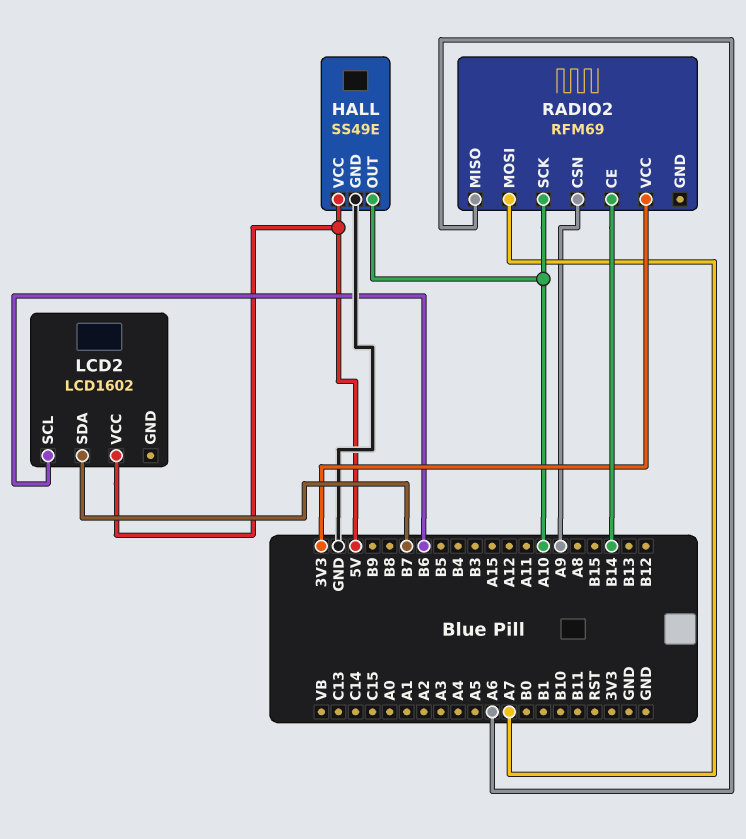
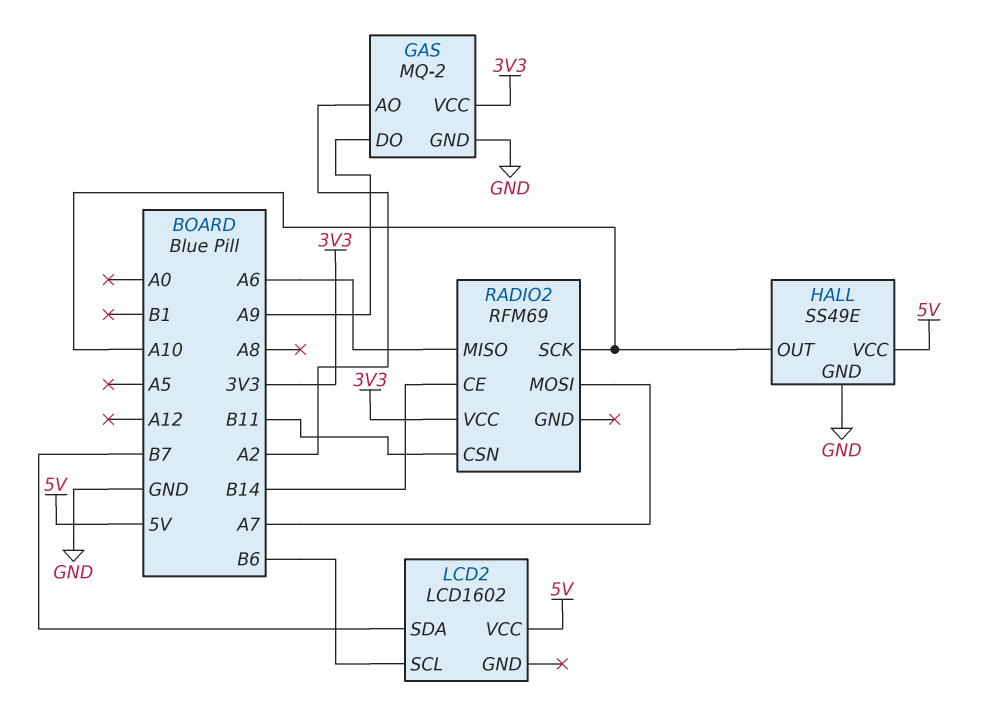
GAS: none -> MQ-2
GAS pin AO: none -> A2
GAS pin DO: none -> A9
GAS pin GND: none -> GND
GAS pin VCC: none -> 3V3
RADIO2 pin CSN: A9 -> B11

